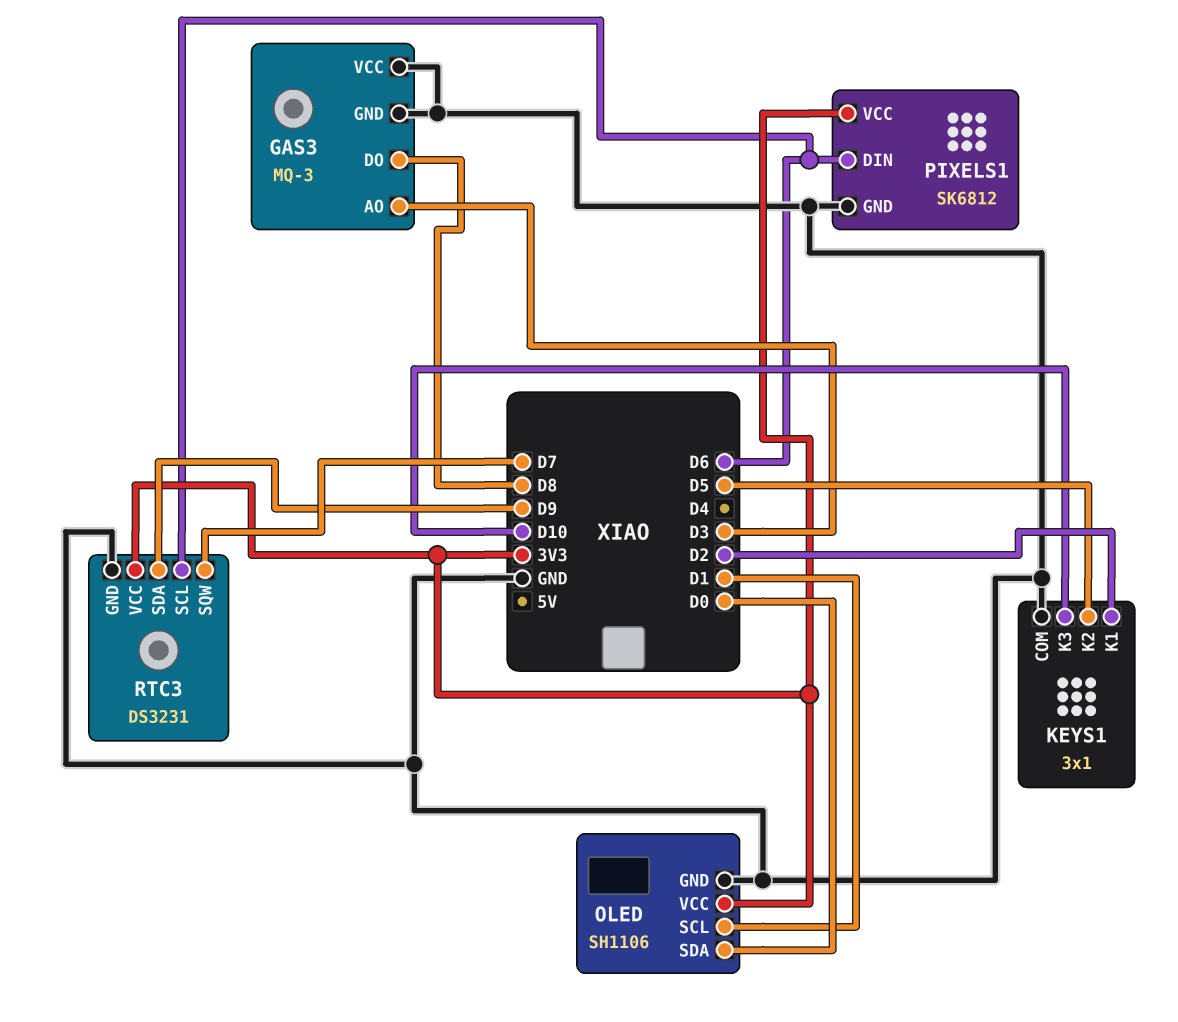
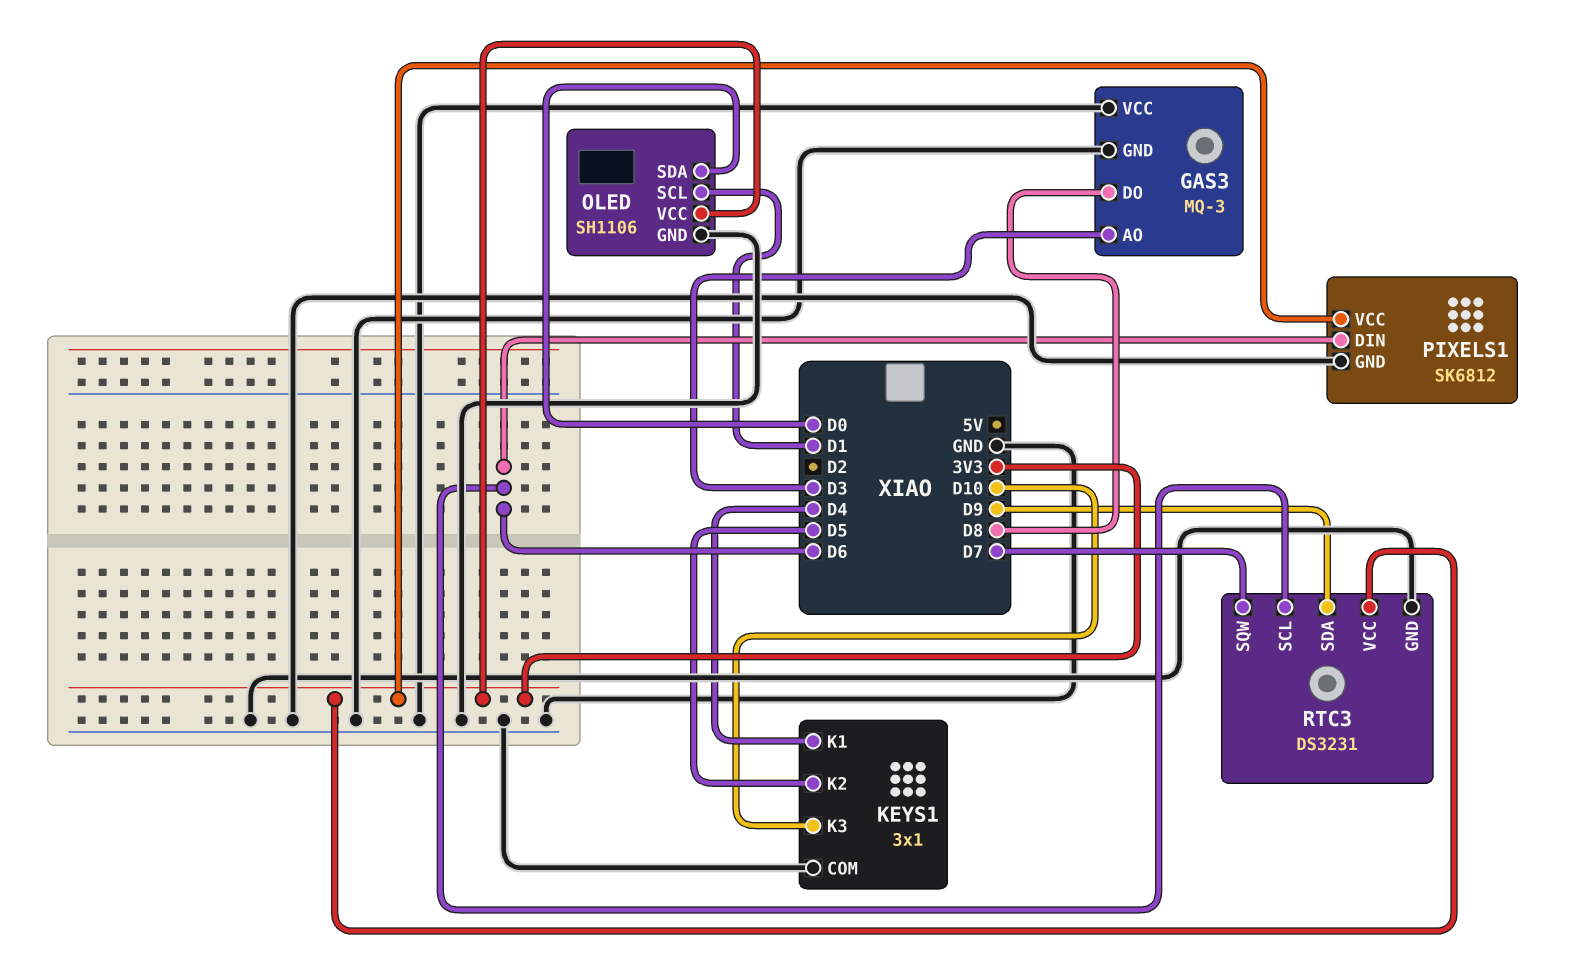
KEYS1 pin K1: D2 -> D4

